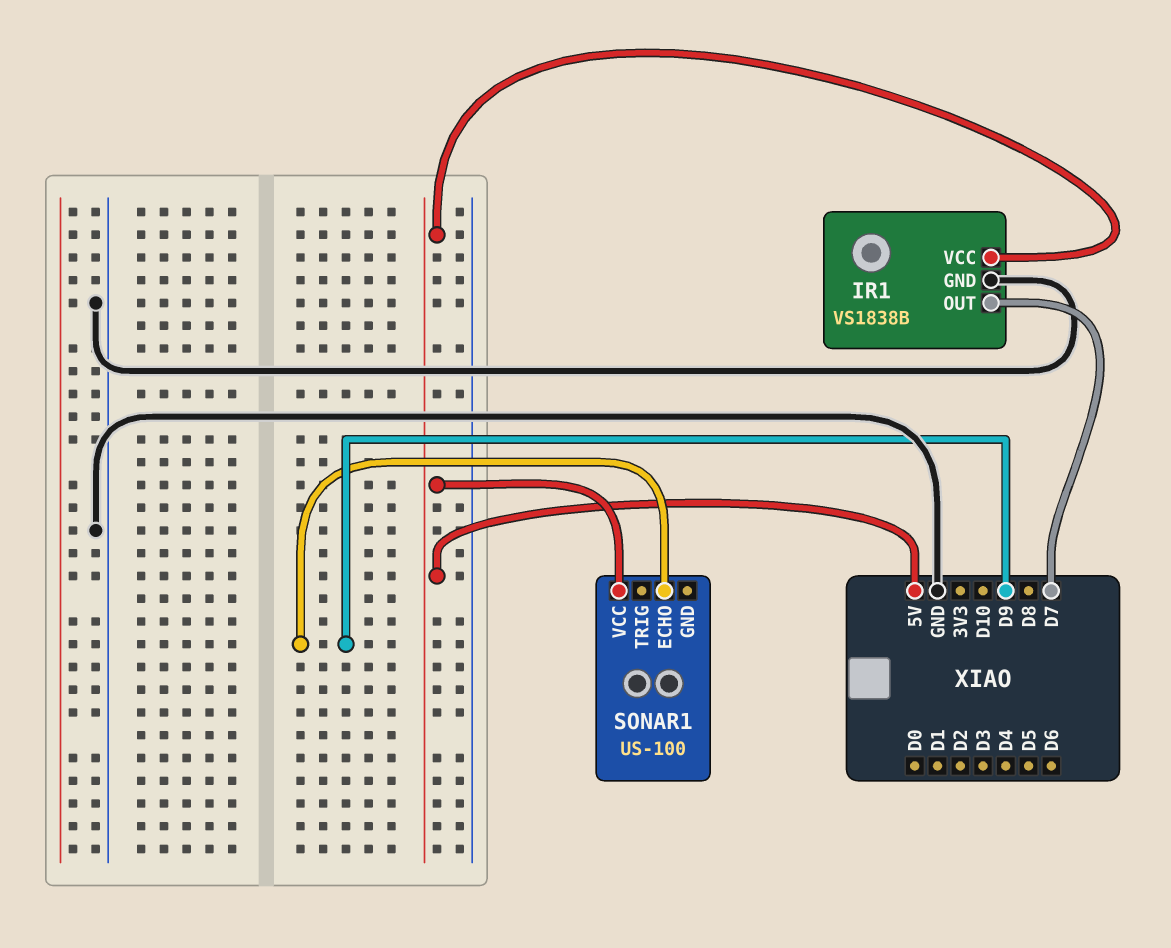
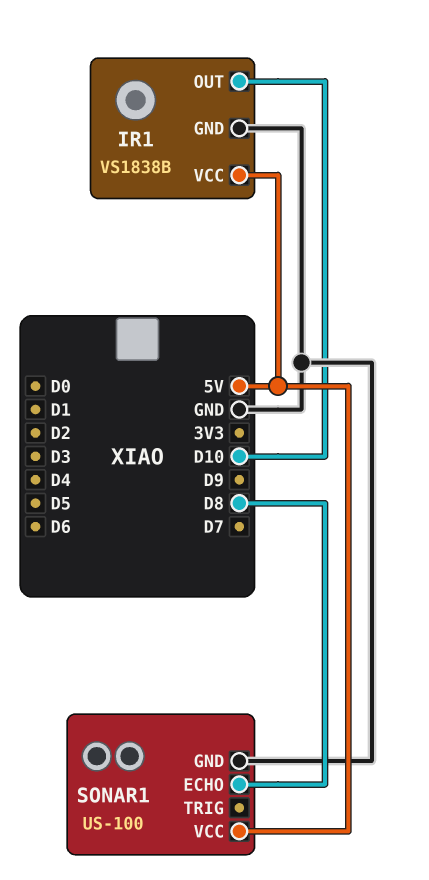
IR1 pin OUT: D7 -> D10
SONAR1 pin ECHO: D9 -> D8
SONAR1 pin GND: none -> GND

